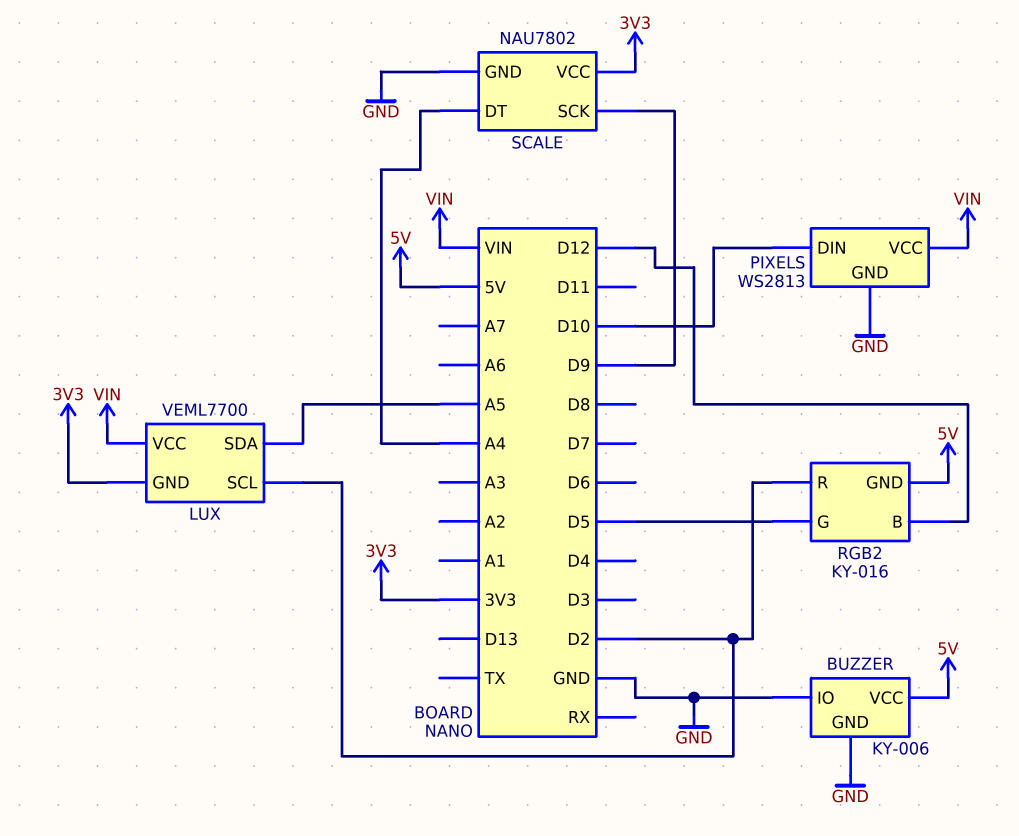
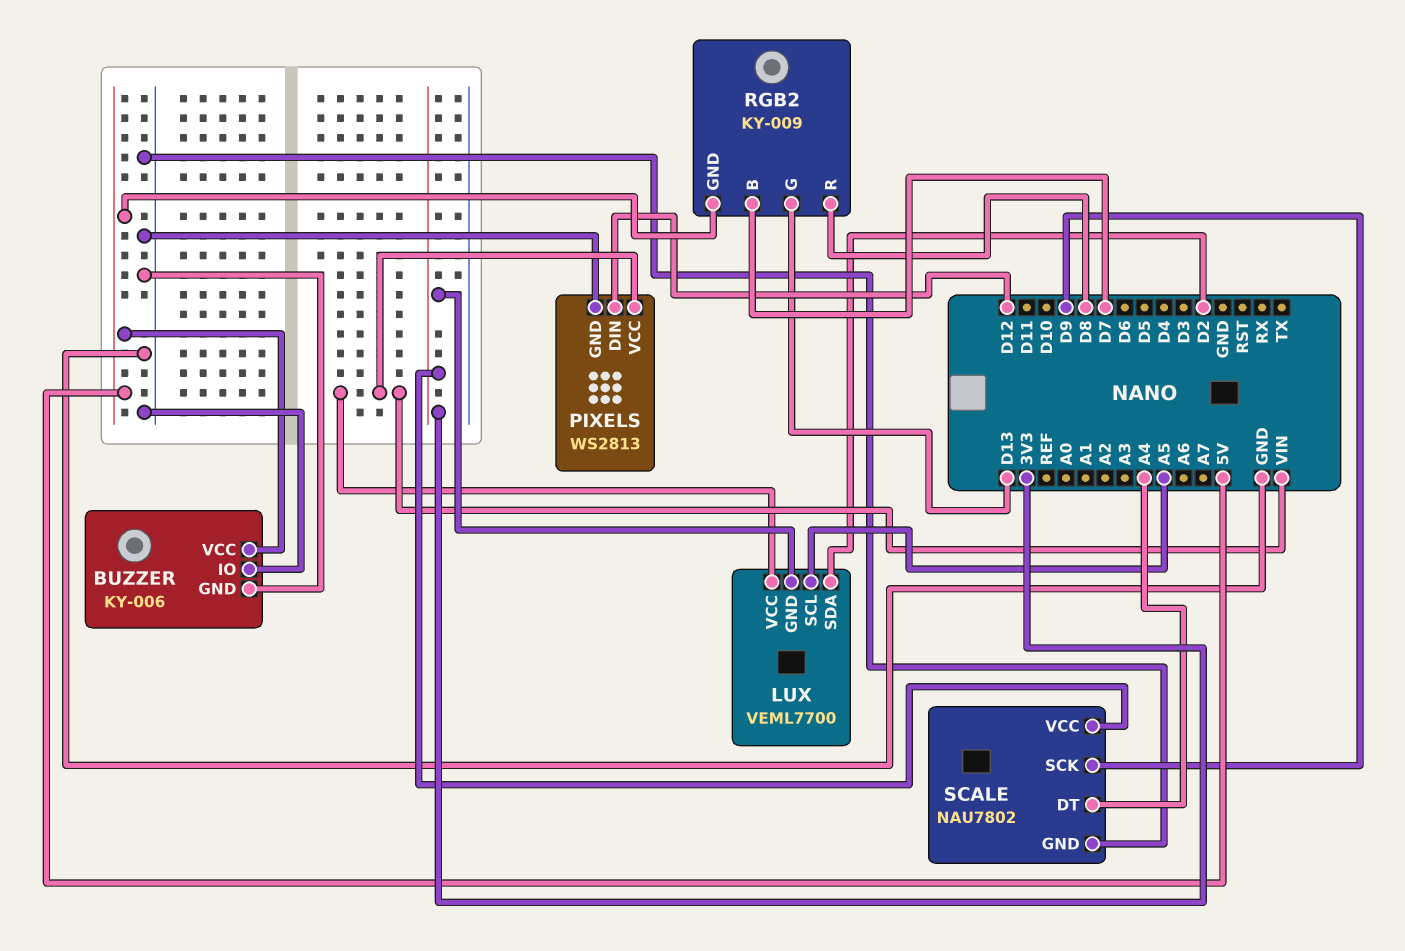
LUX pin SCL: D2 -> A5
LUX pin SDA: A5 -> D2
PIXELS pin DIN: D10 -> D12
RGB2: KY-016 -> KY-009
RGB2 pin B: D12 -> D7
RGB2 pin G: D5 -> D13
RGB2 pin R: D2 -> D8

